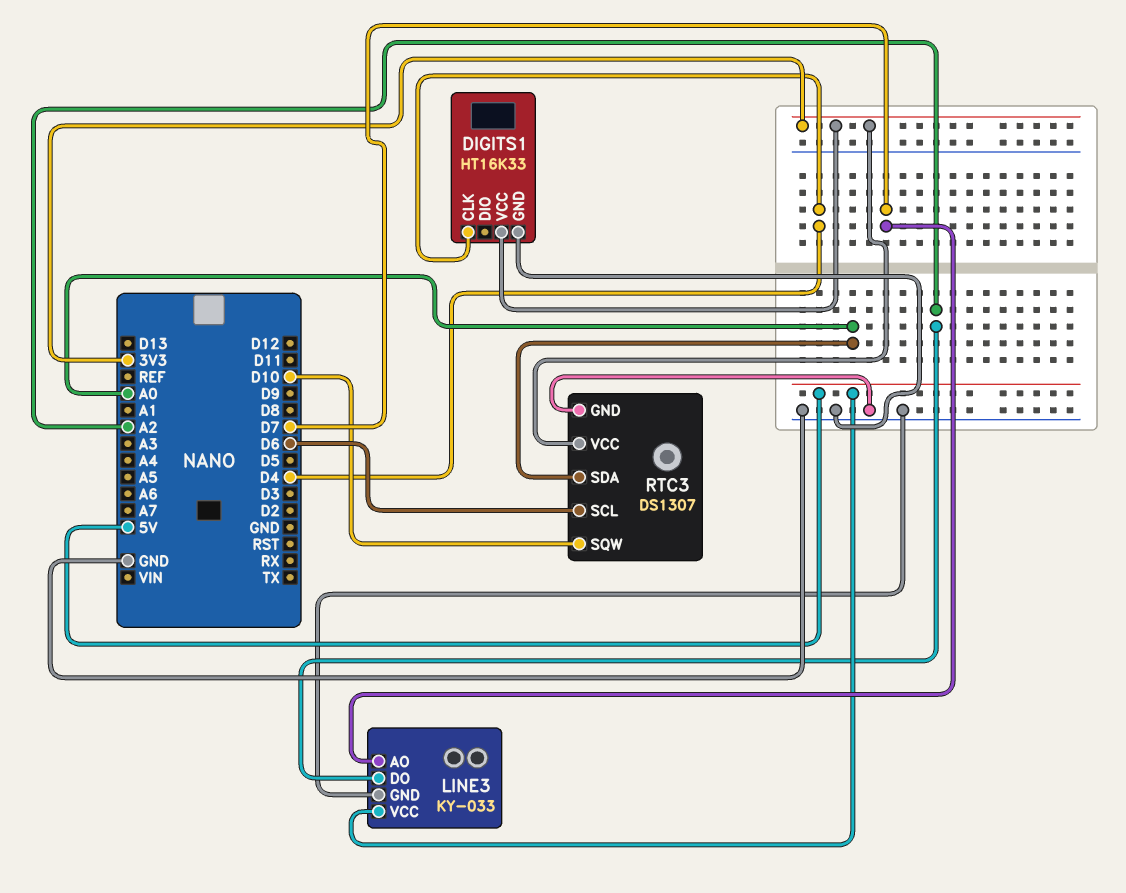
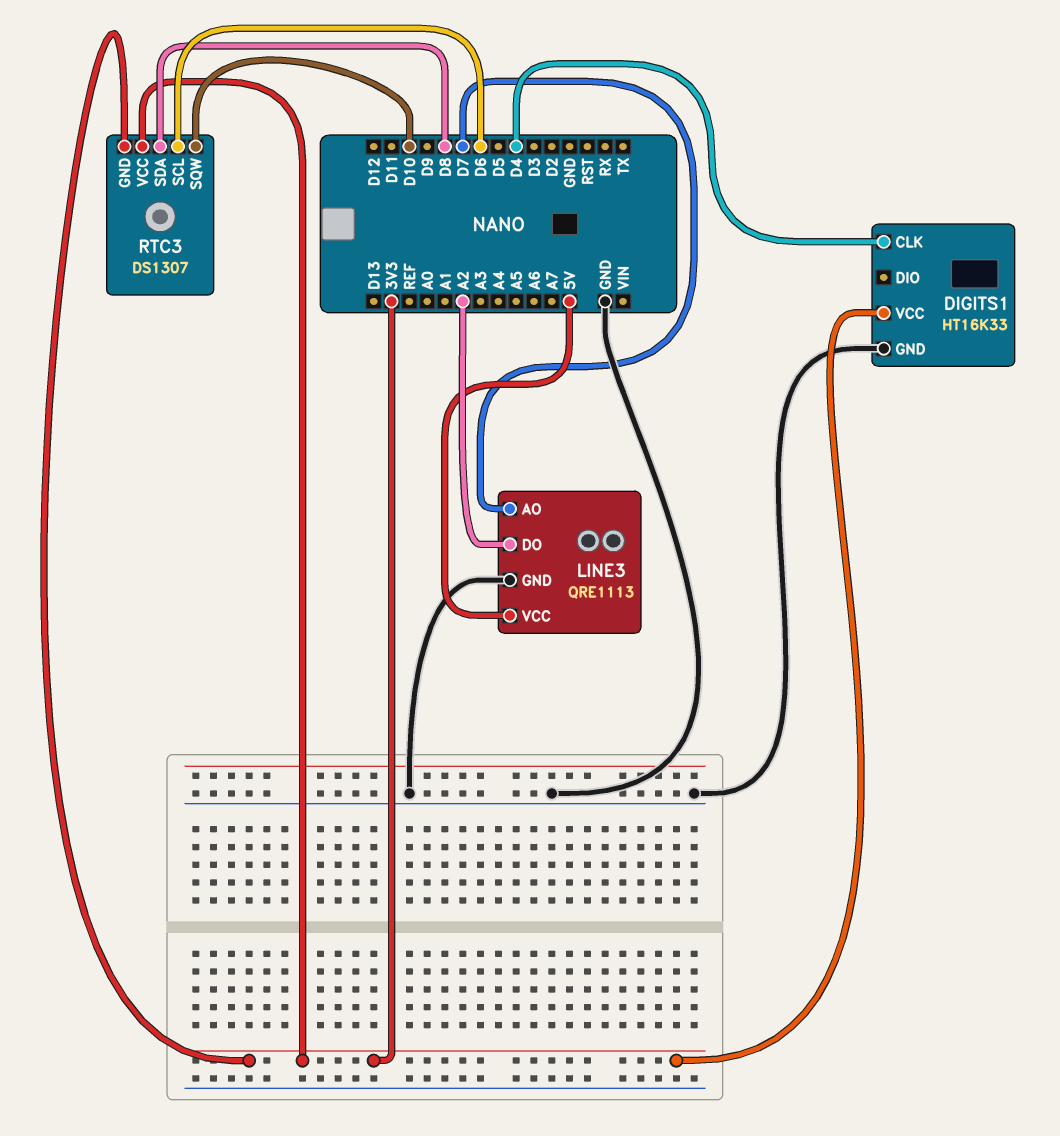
LINE3: KY-033 -> QRE1113
RTC3 pin GND: GND -> 3V3
RTC3 pin SDA: A0 -> D8

